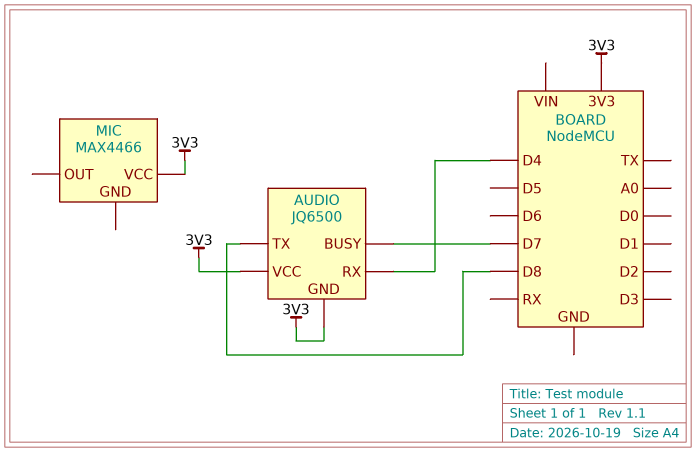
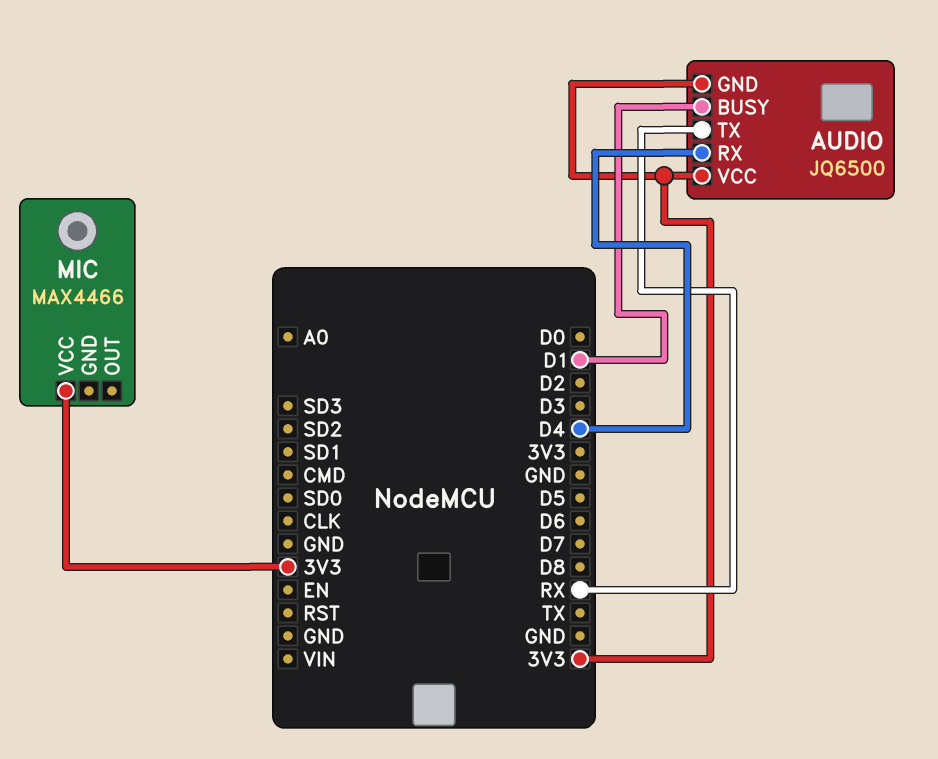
AUDIO pin BUSY: D7 -> D1
AUDIO pin TX: D8 -> RX

